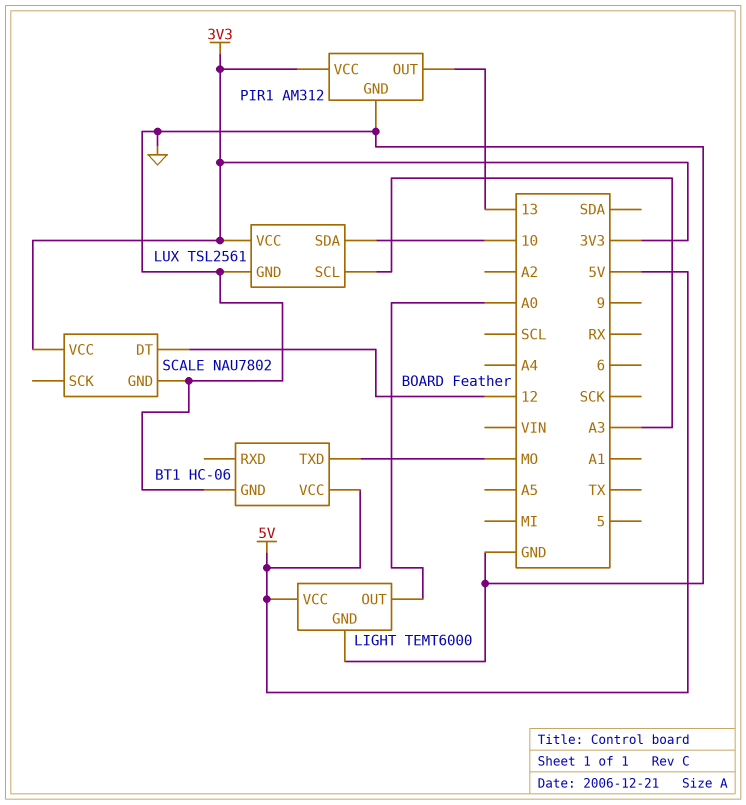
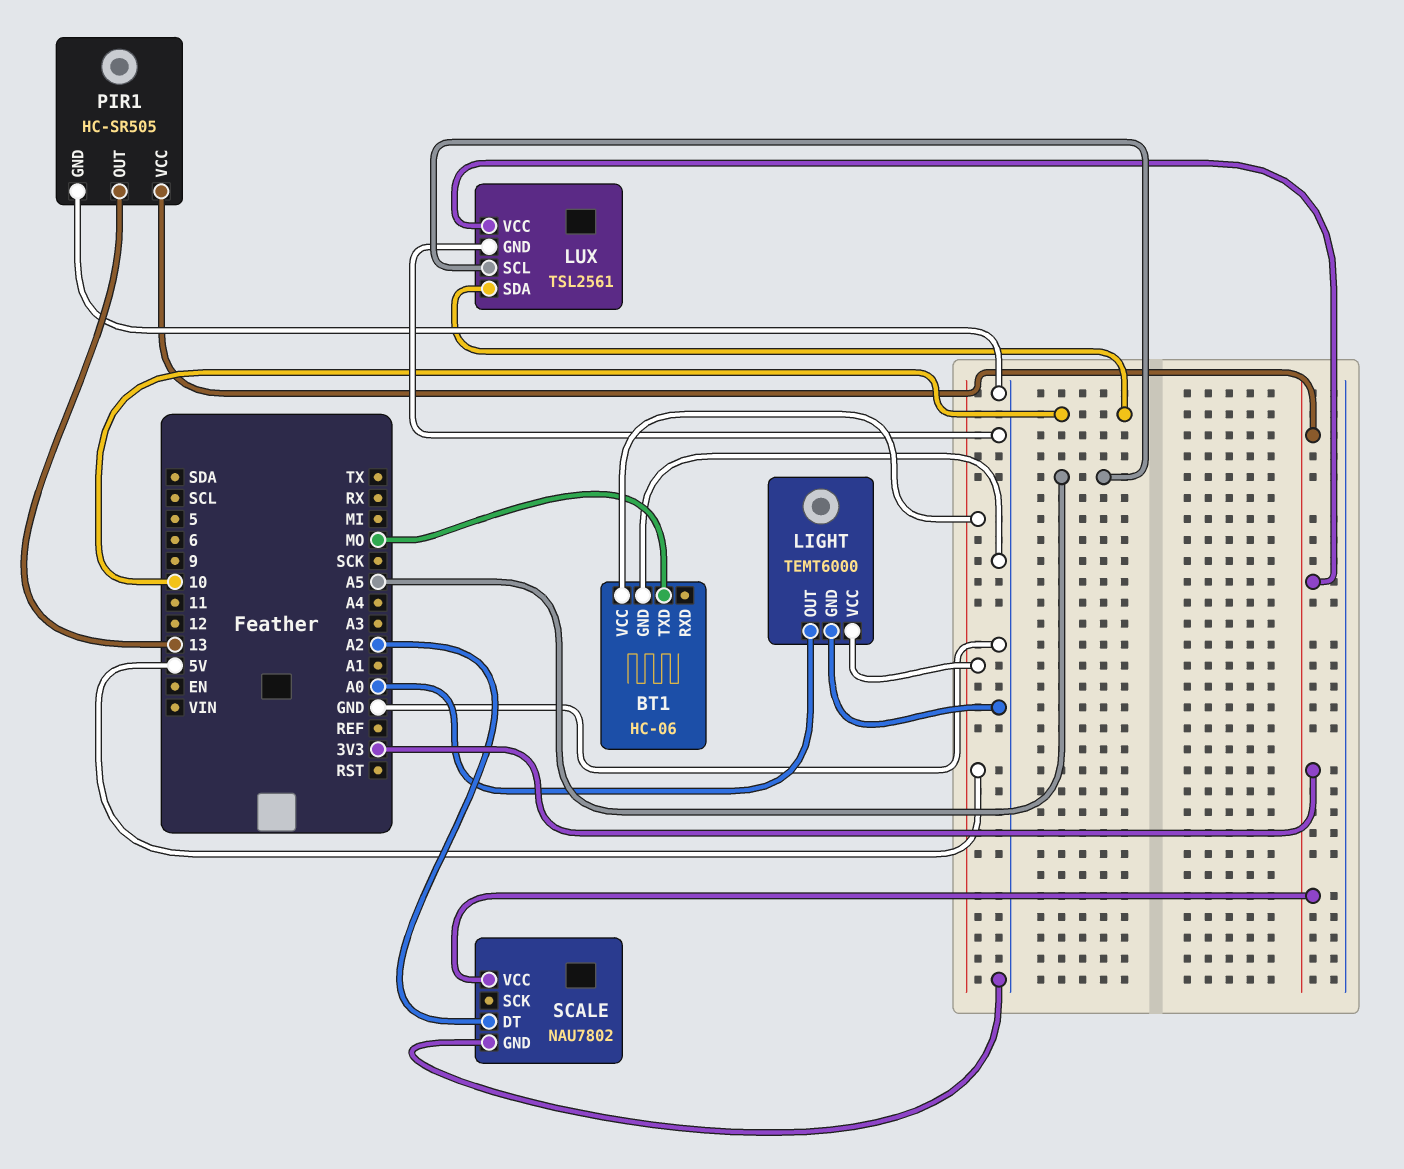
LUX pin SCL: A3 -> A5
PIR1: AM312 -> HC-SR505
SCALE pin DT: 12 -> A2

